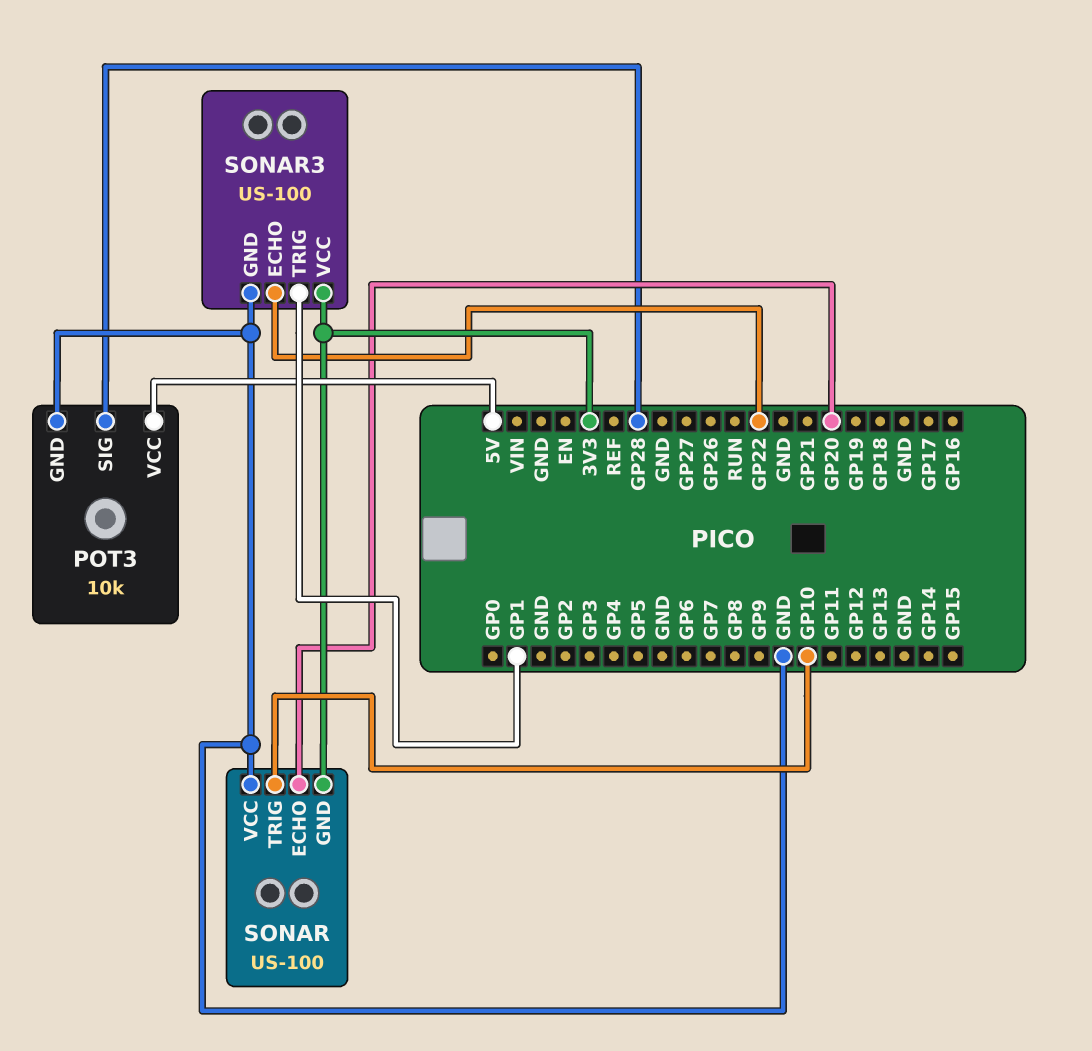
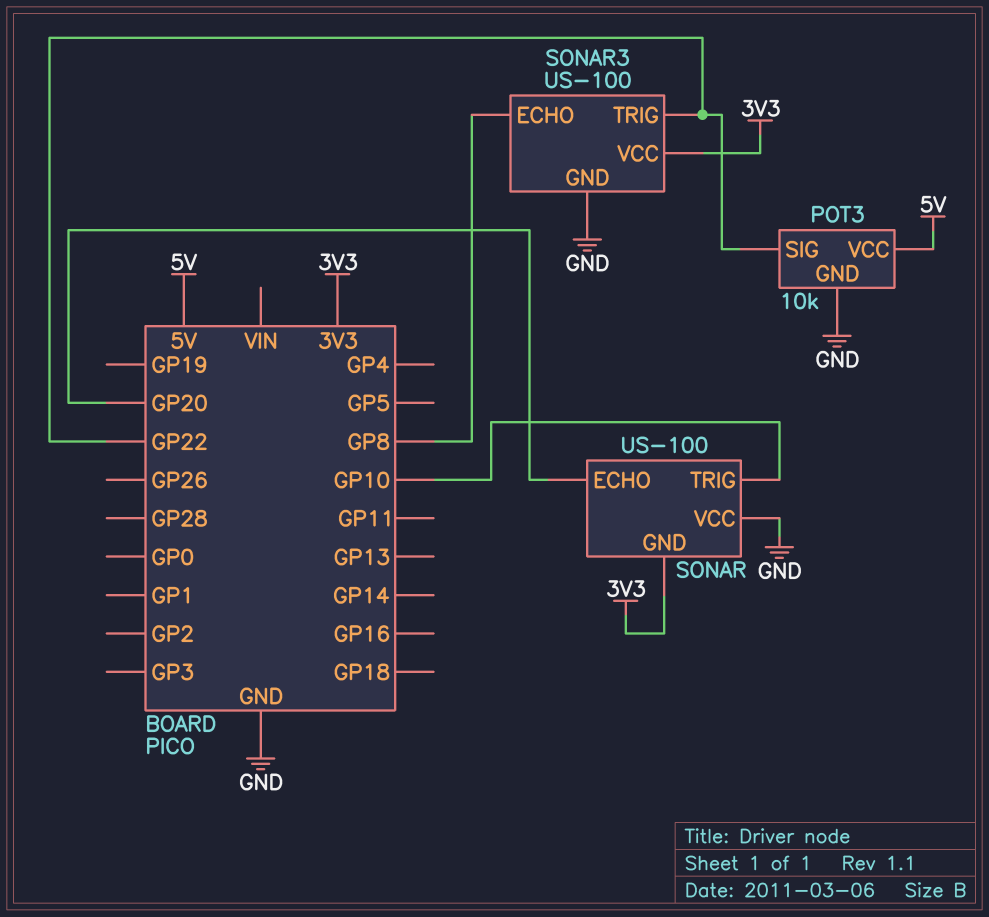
POT3 pin SIG: GP28 -> GP22
SONAR3 pin ECHO: GP22 -> GP8
SONAR3 pin TRIG: GP1 -> GP22

